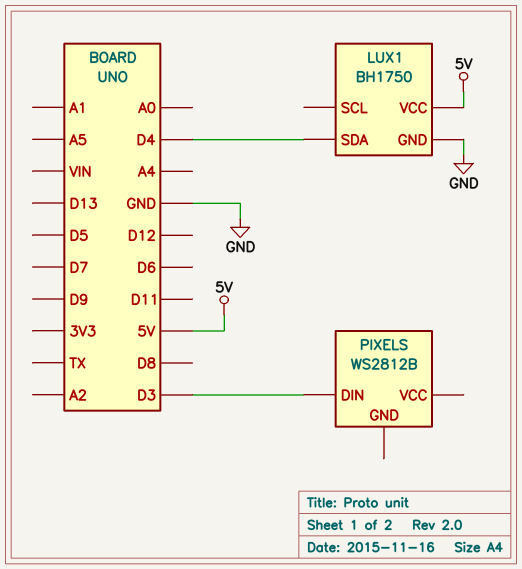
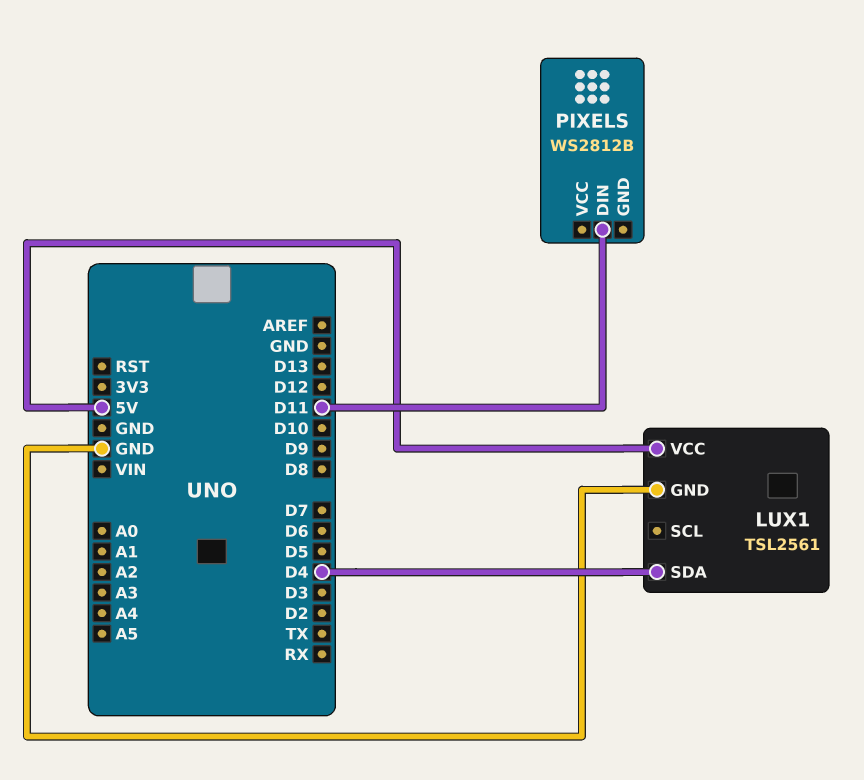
LUX1: BH1750 -> TSL2561
PIXELS pin DIN: D3 -> D11

